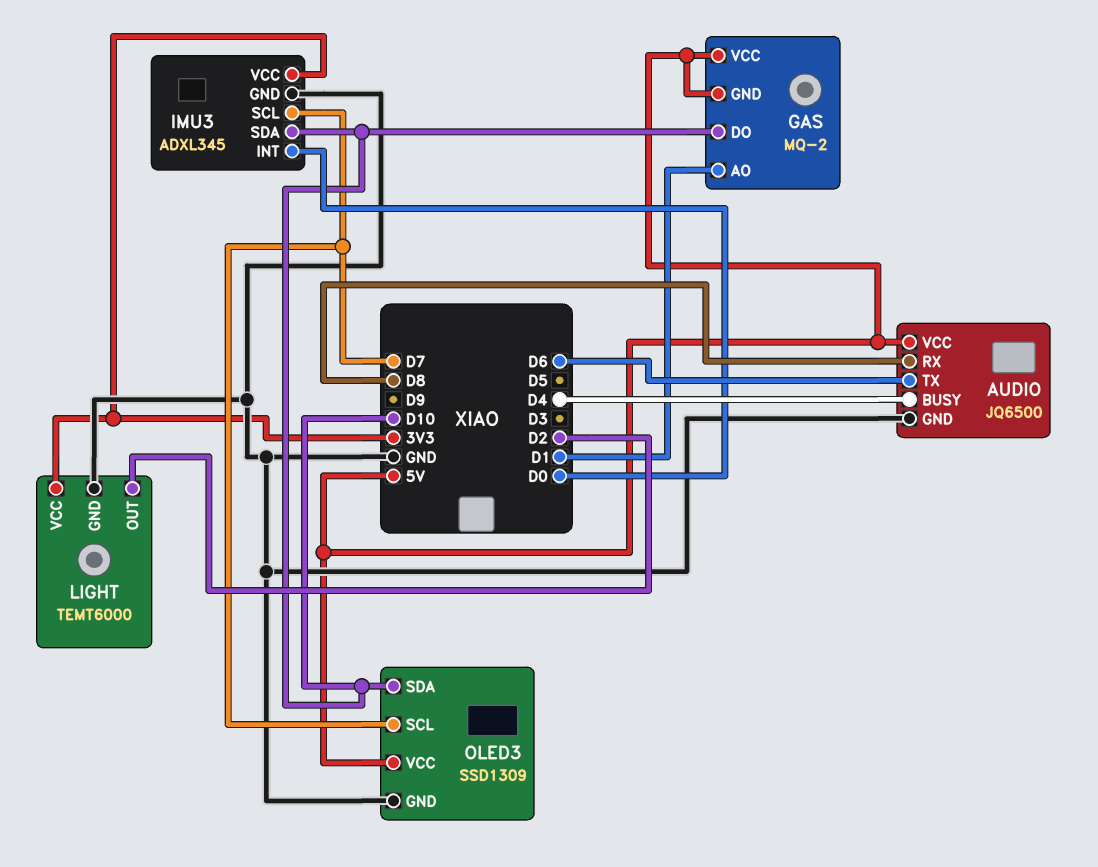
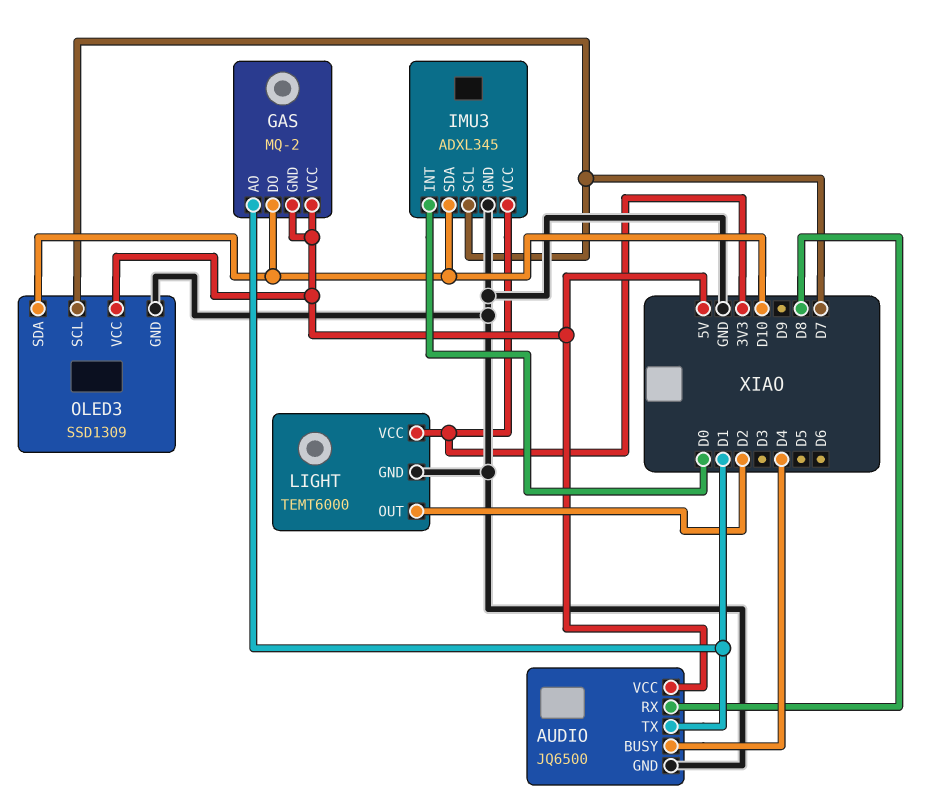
AUDIO pin TX: D6 -> D1

